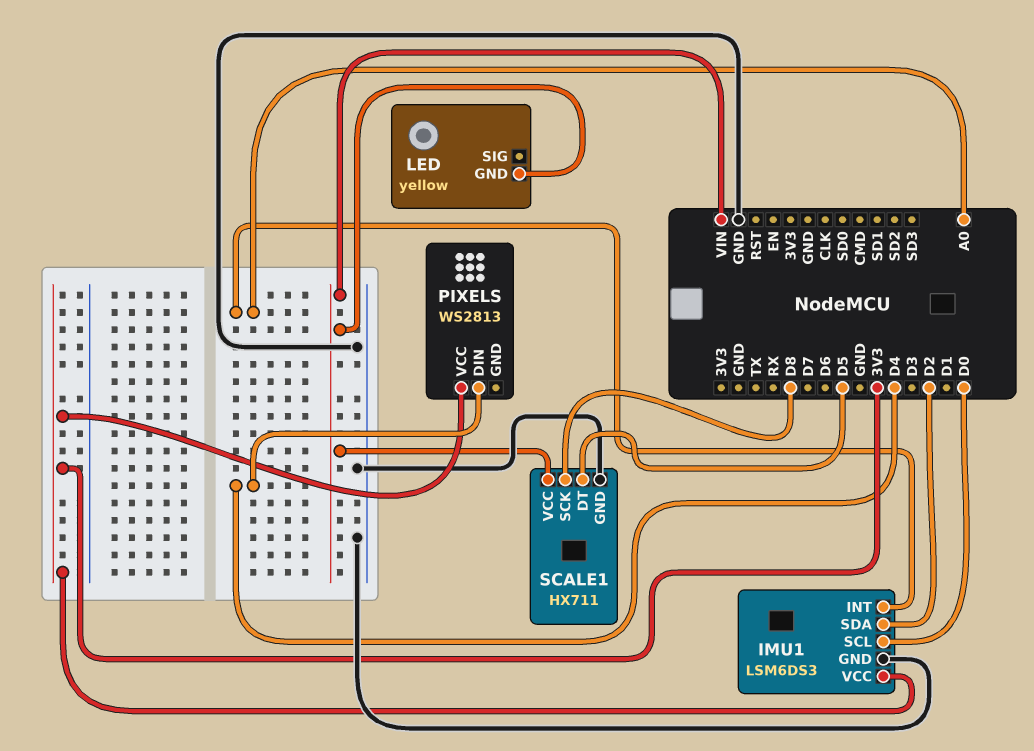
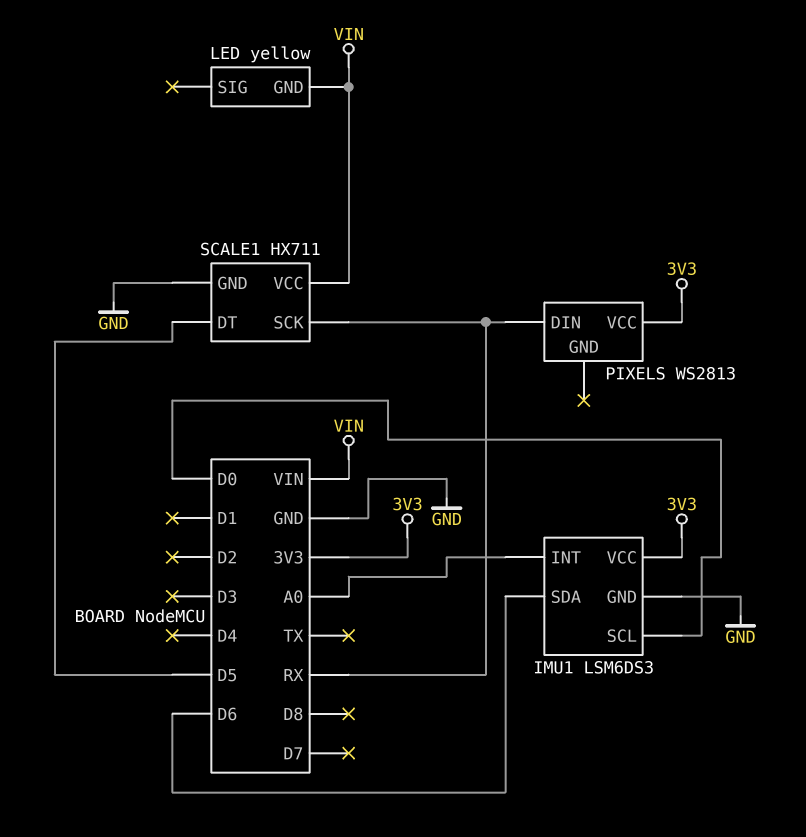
IMU1 pin SDA: D2 -> D6
PIXELS pin DIN: D4 -> RX
SCALE1 pin SCK: D8 -> RX

